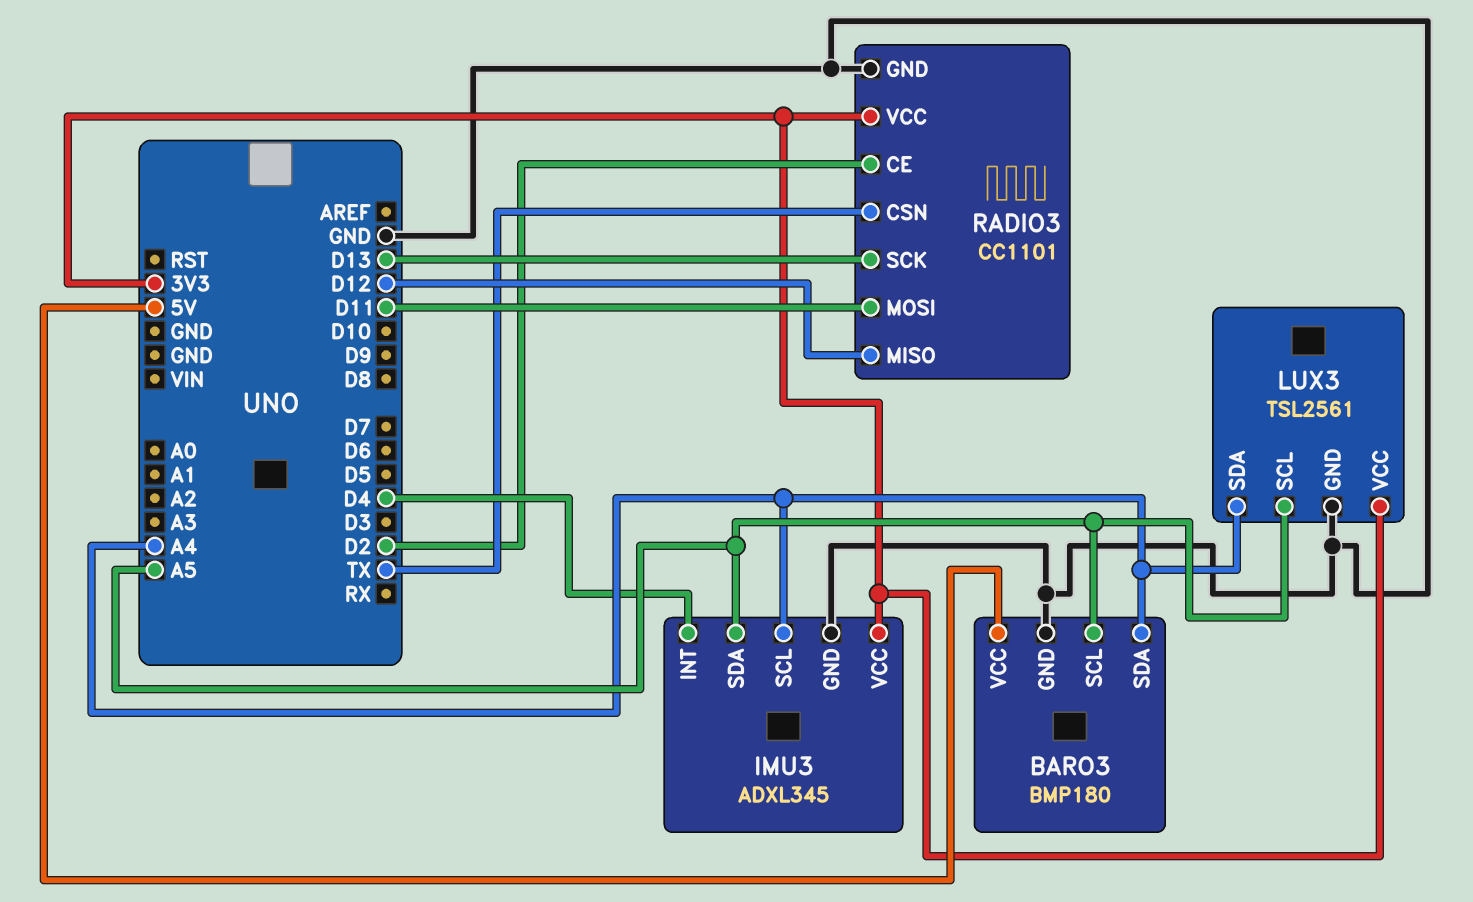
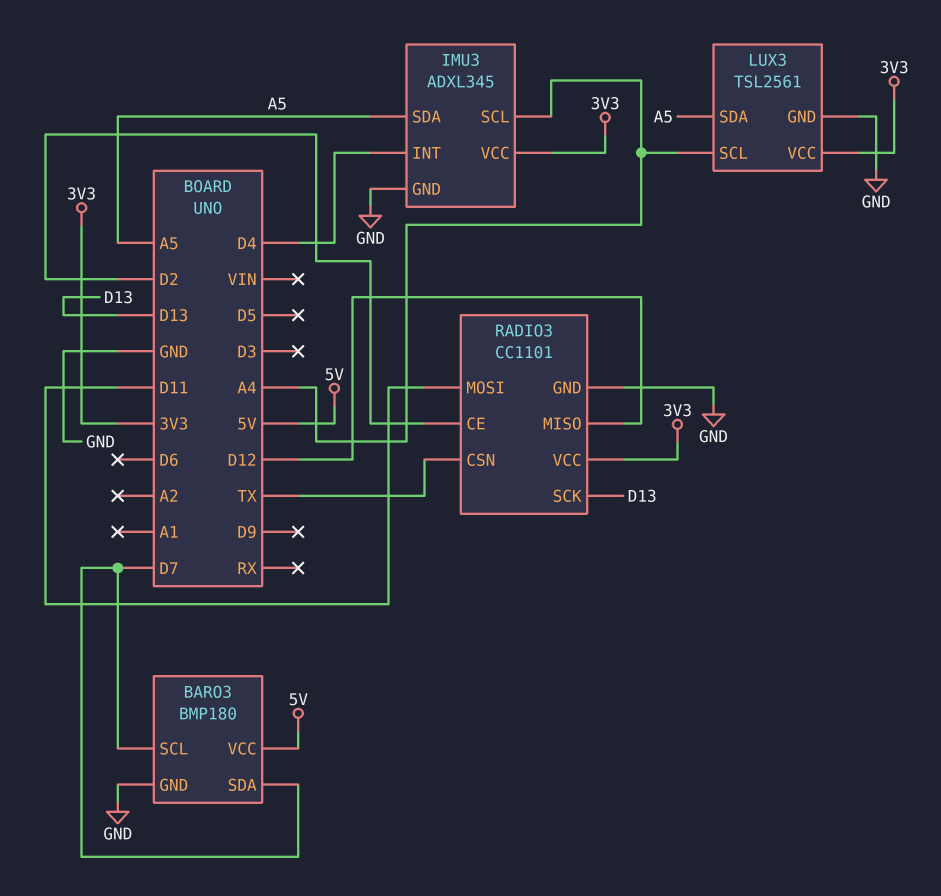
BARO3 pin SCL: A5 -> D7
BARO3 pin SDA: A4 -> D7
LUX3 pin SCL: A5 -> A4
LUX3 pin SDA: A4 -> A5

